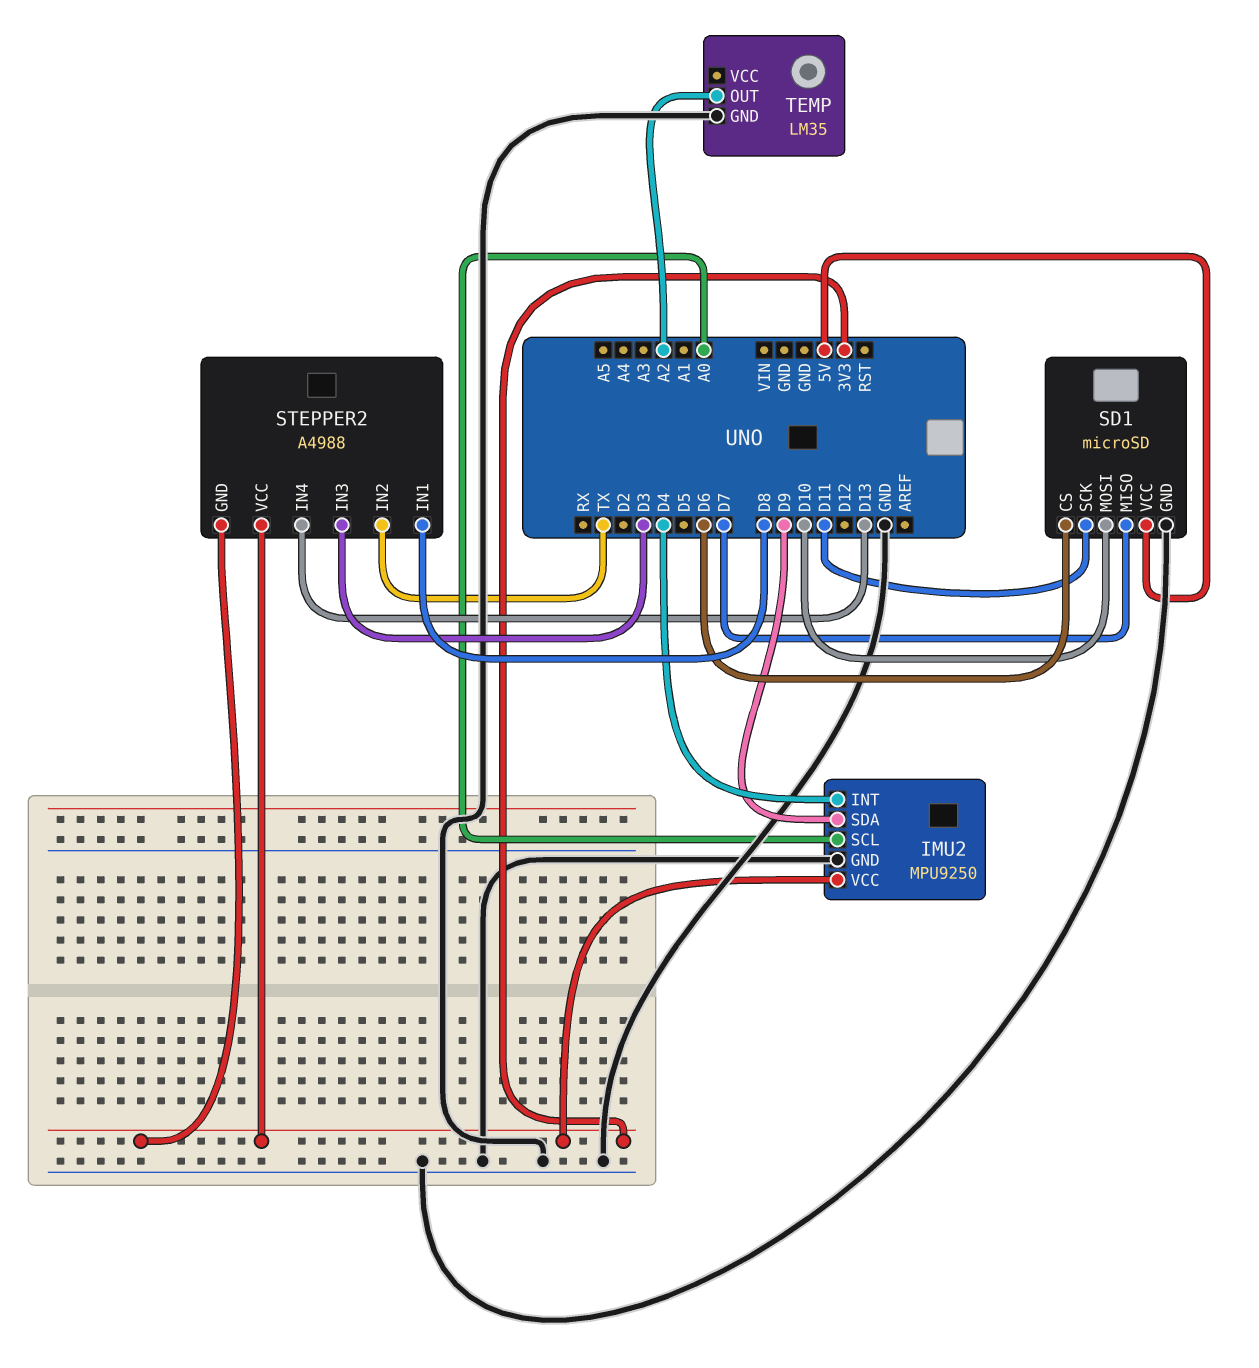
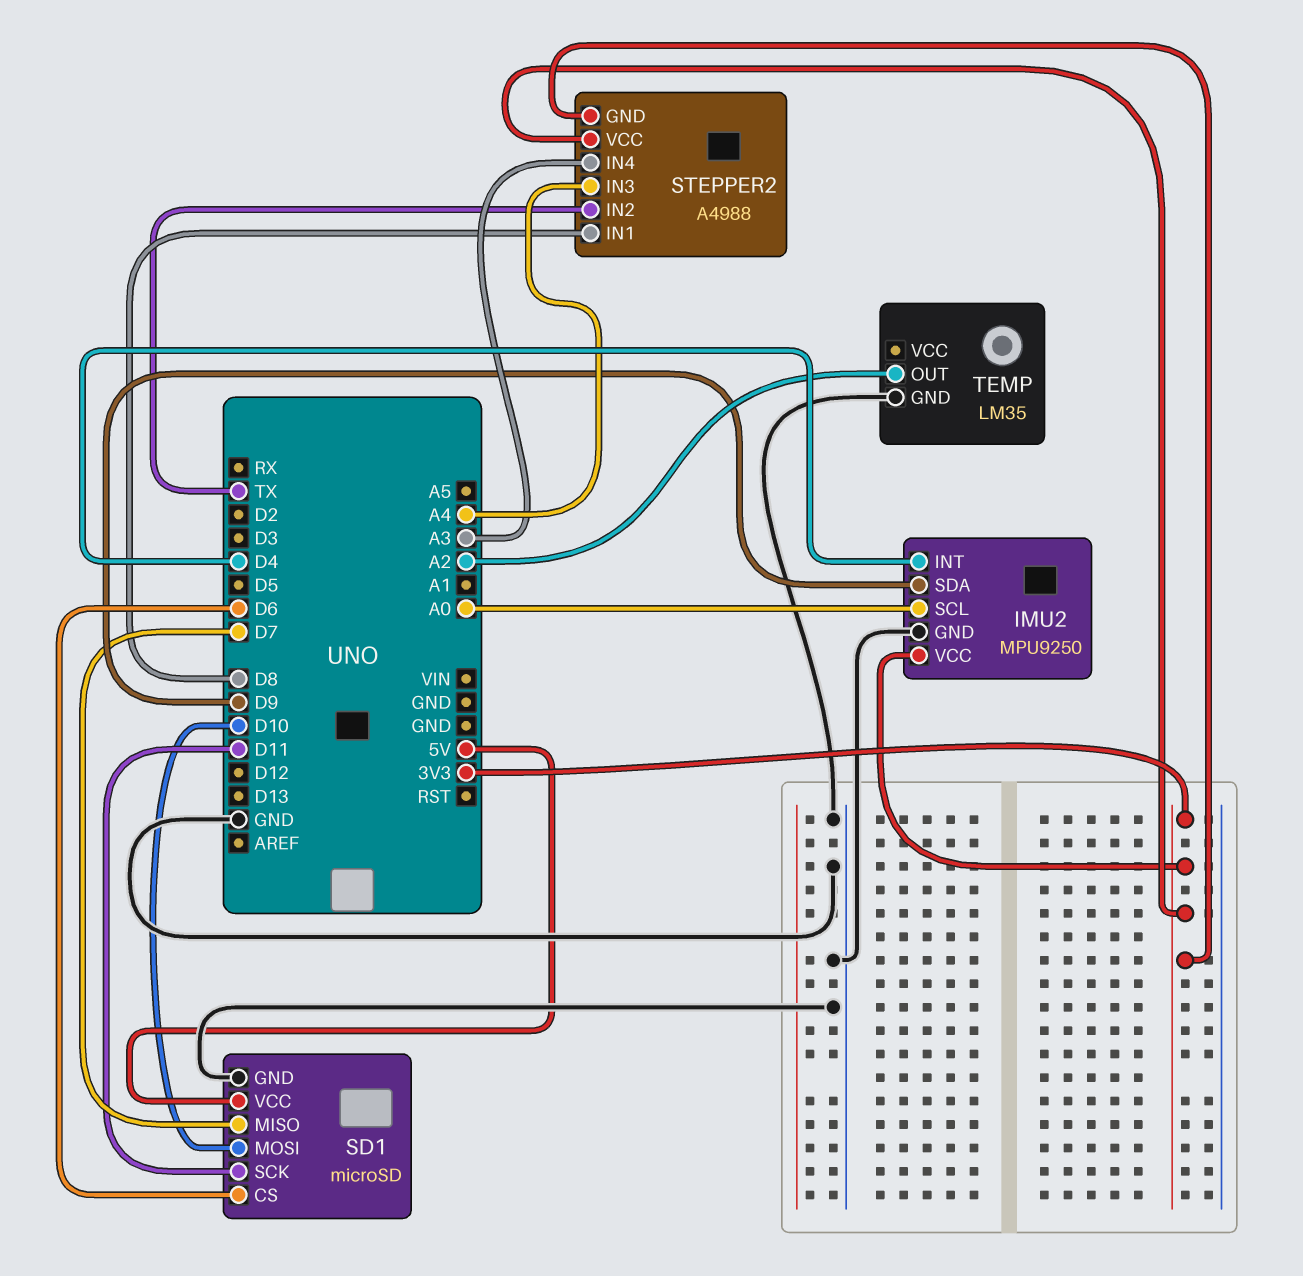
STEPPER2 pin IN3: D3 -> A4
STEPPER2 pin IN4: D13 -> A3

